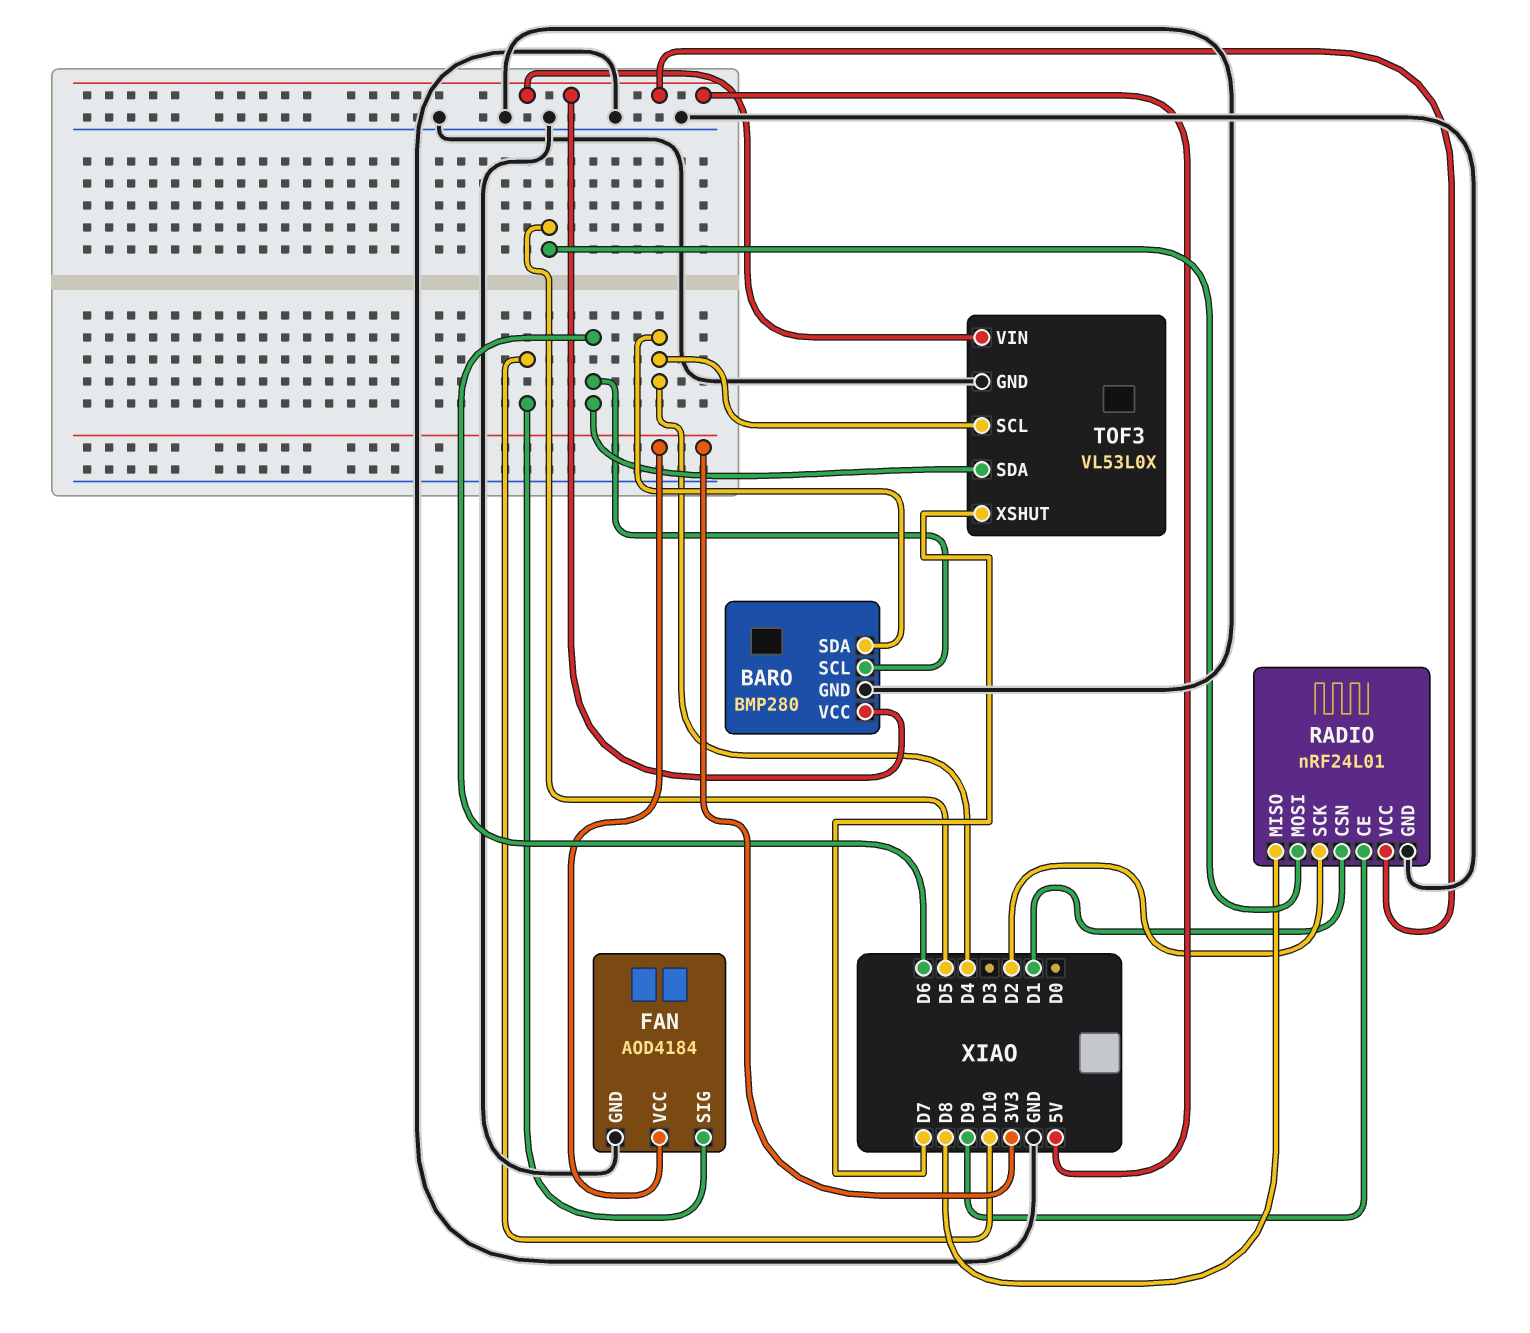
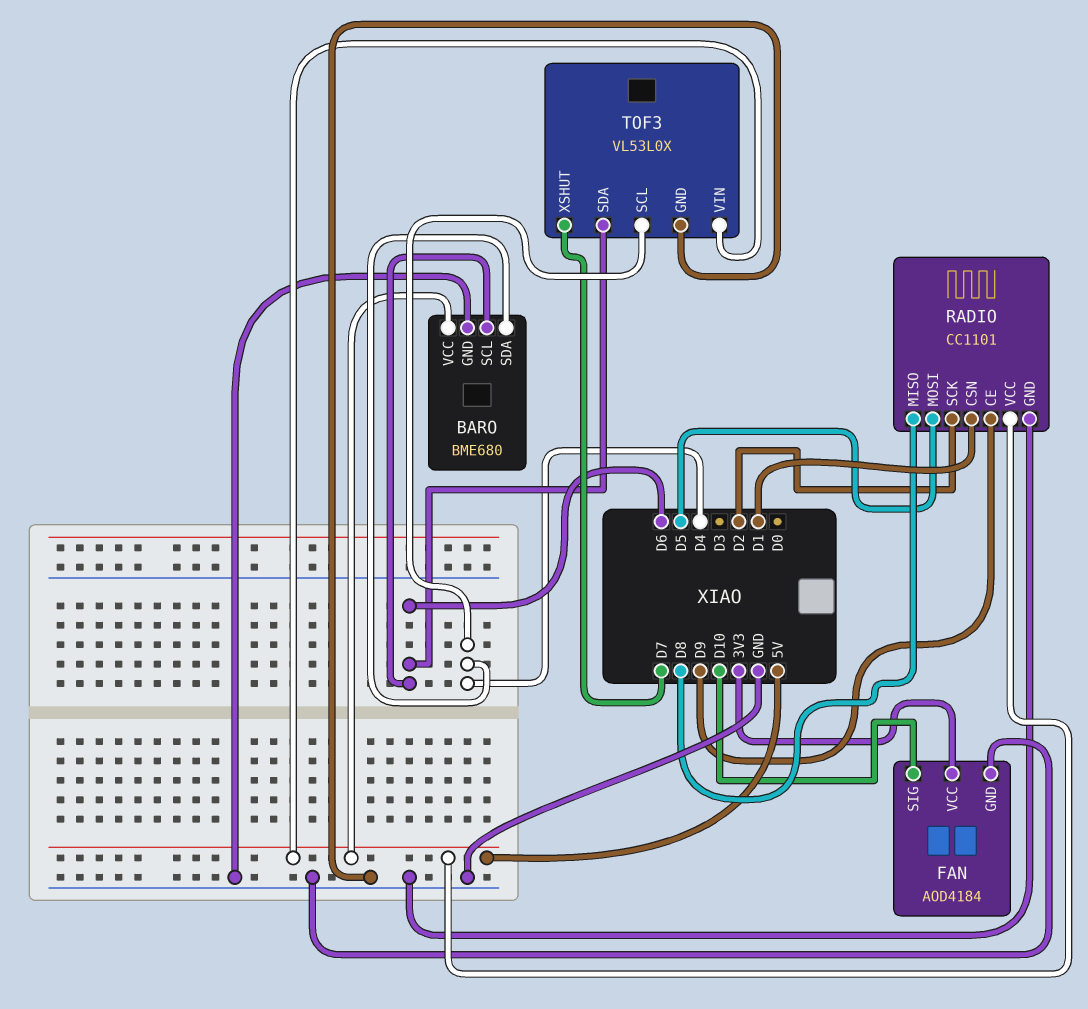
BARO: BMP280 -> BME680
RADIO: nRF24L01 -> CC1101

